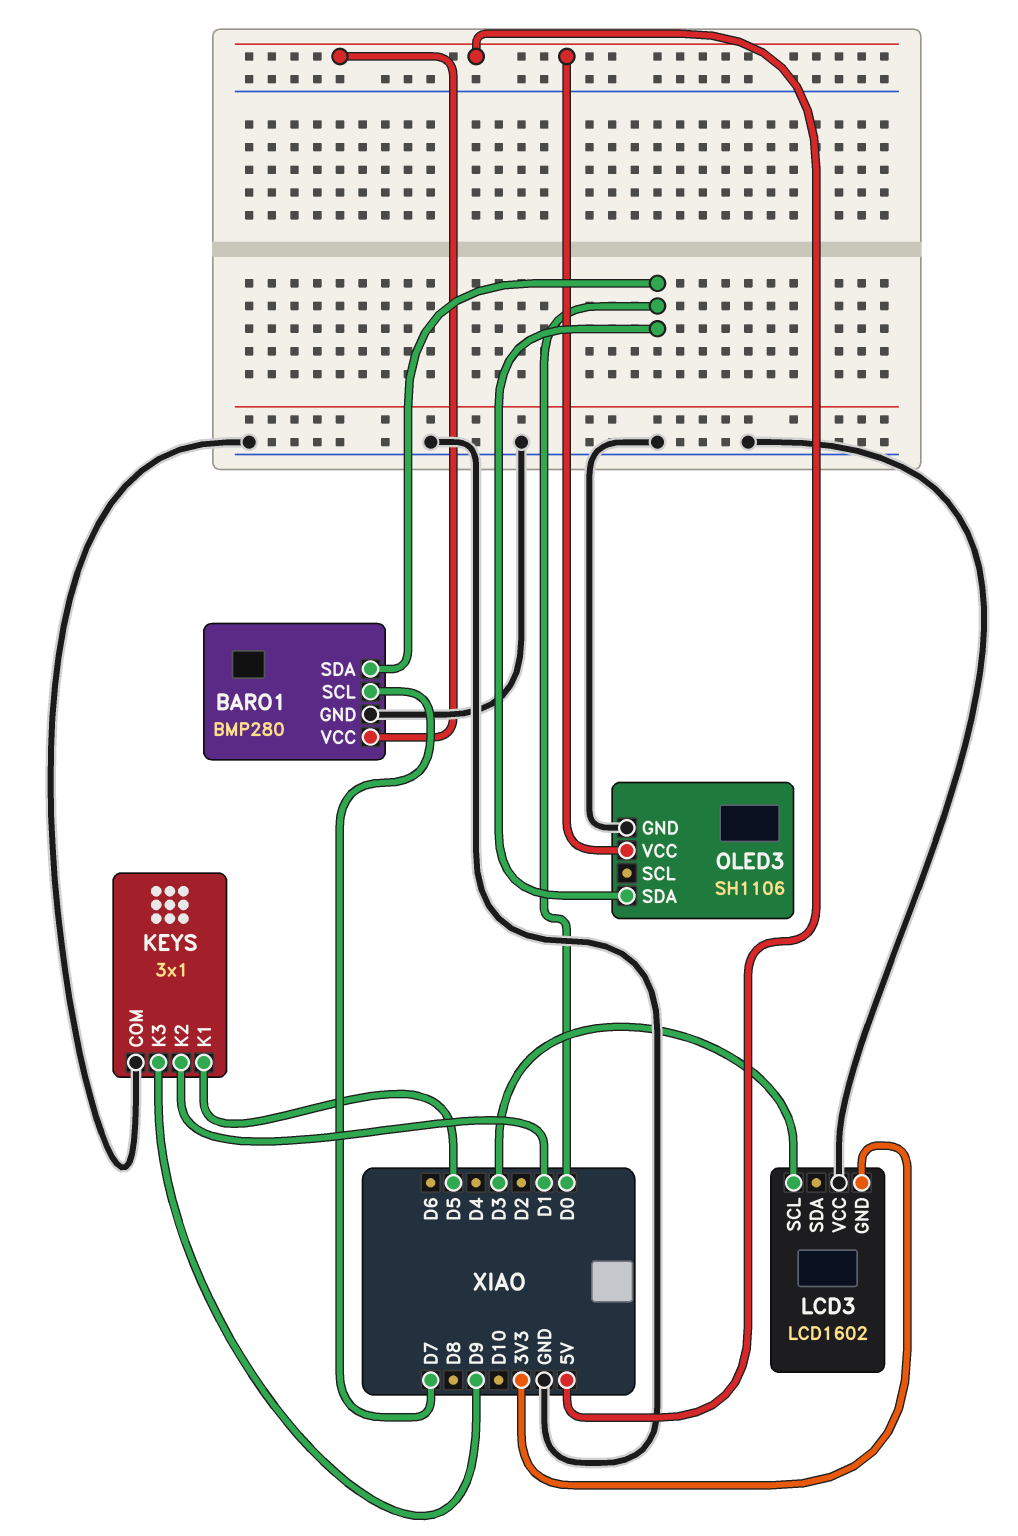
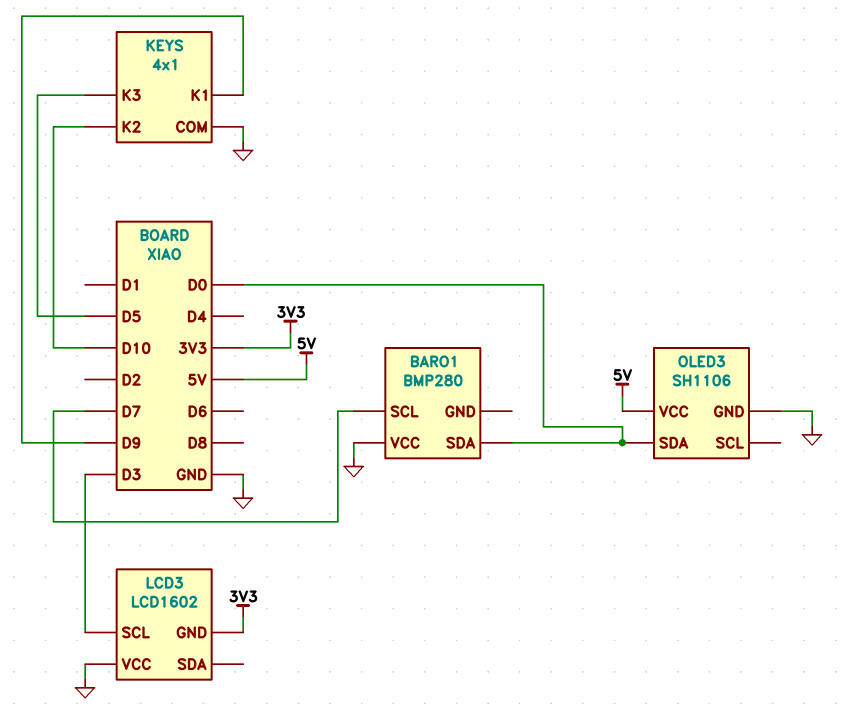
BARO1 pin GND: GND -> none
BARO1 pin VCC: 5V -> GND
KEYS: 3x1 -> 4x1
KEYS pin K1: D5 -> D9
KEYS pin K2: D1 -> D10
KEYS pin K3: D9 -> D5

